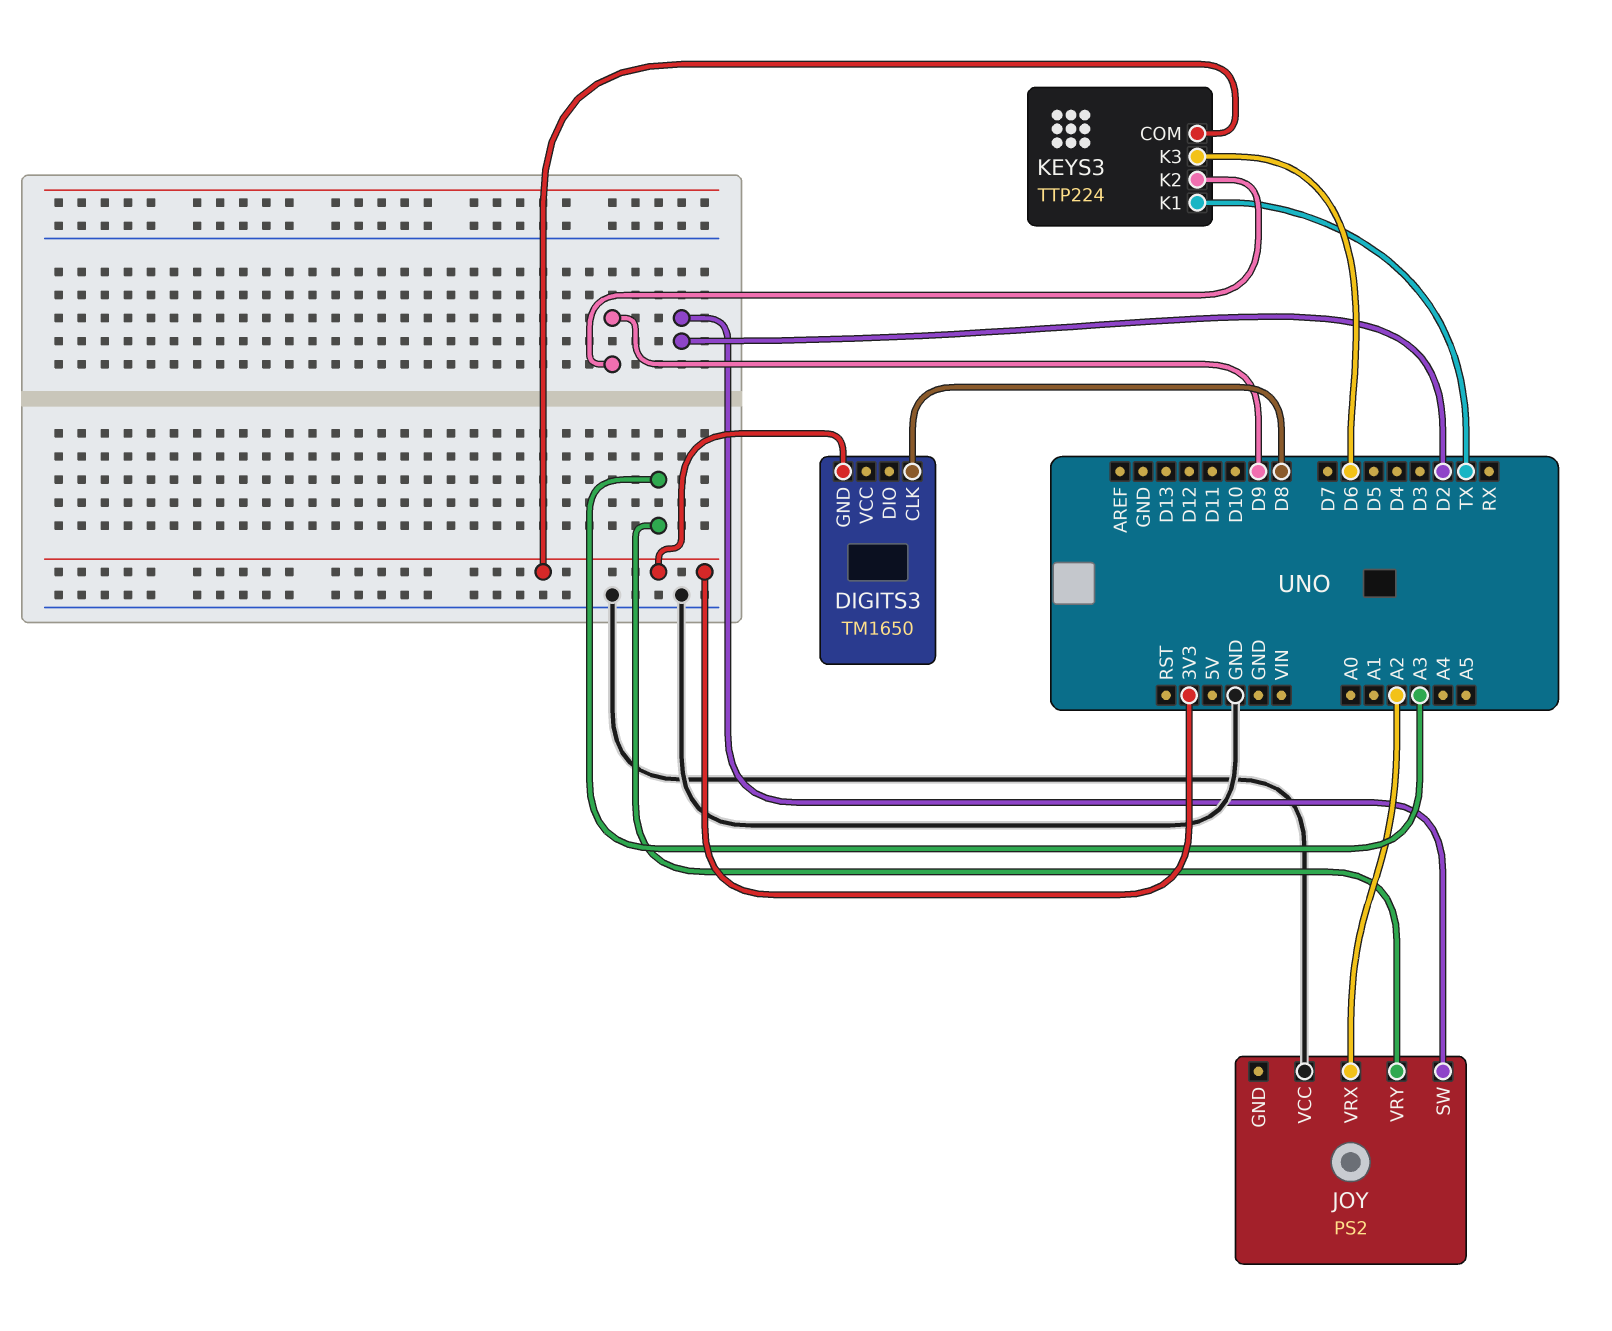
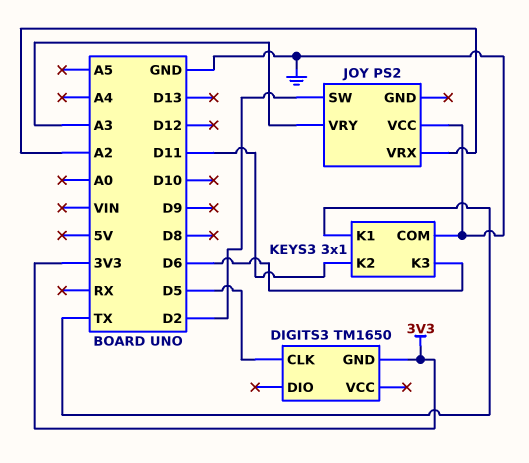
DIGITS3 pin CLK: D8 -> D5
KEYS3: TTP224 -> 3x1
KEYS3 pin COM: 3V3 -> GND
KEYS3 pin K2: D9 -> D11

